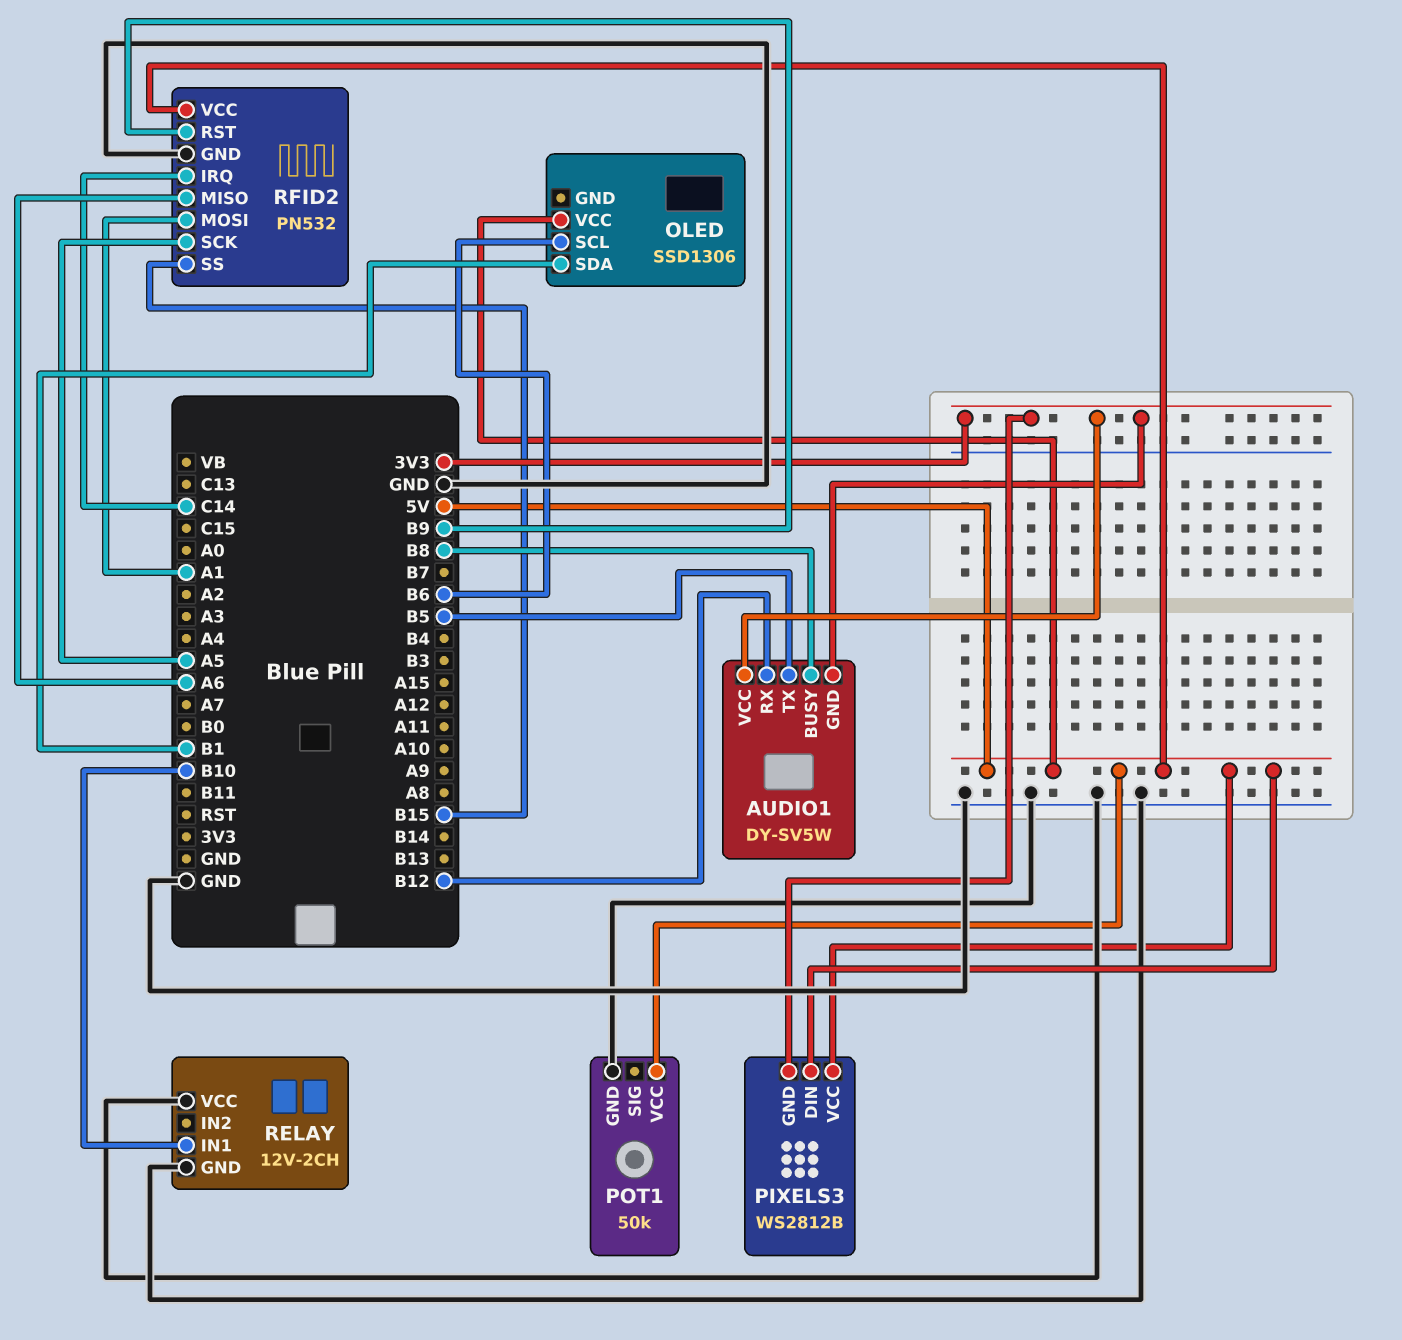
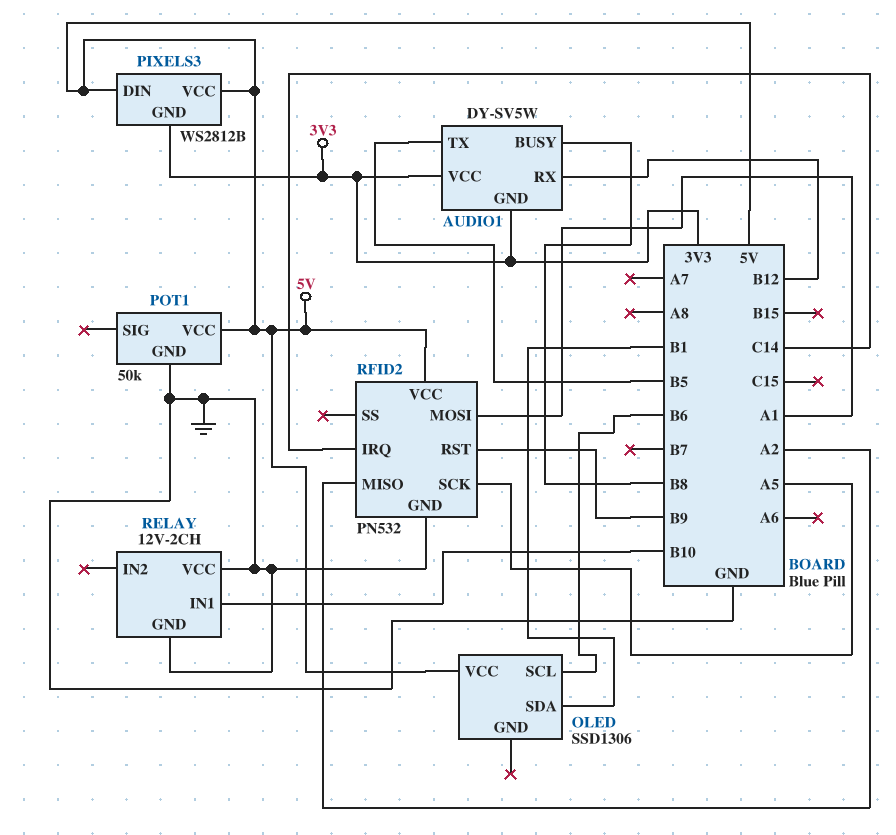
RFID2 pin MISO: A6 -> A2
RFID2 pin SS: B15 -> none

